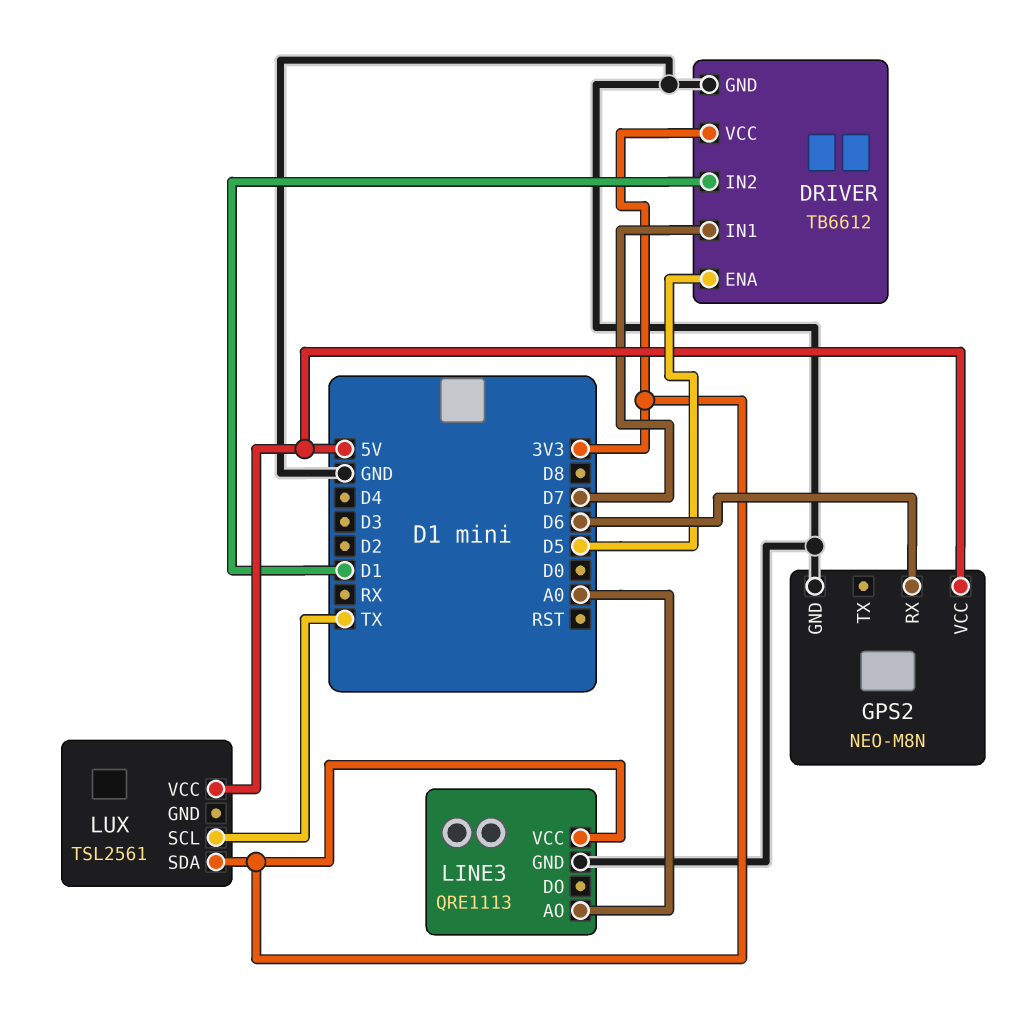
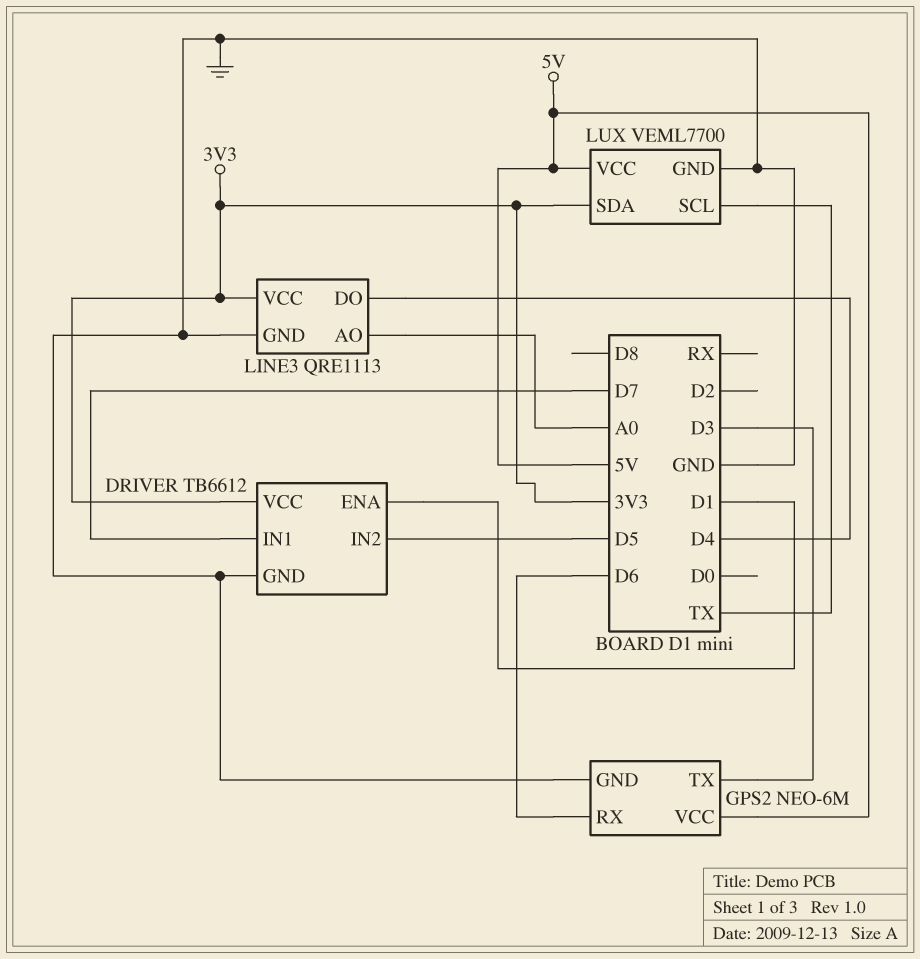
DRIVER pin ENA: D5 -> D1
DRIVER pin IN2: D1 -> D5
GPS2: NEO-M8N -> NEO-6M
GPS2 pin TX: none -> D3
LINE3 pin DO: none -> D4
LUX: TSL2561 -> VEML7700
LUX pin GND: none -> GND

